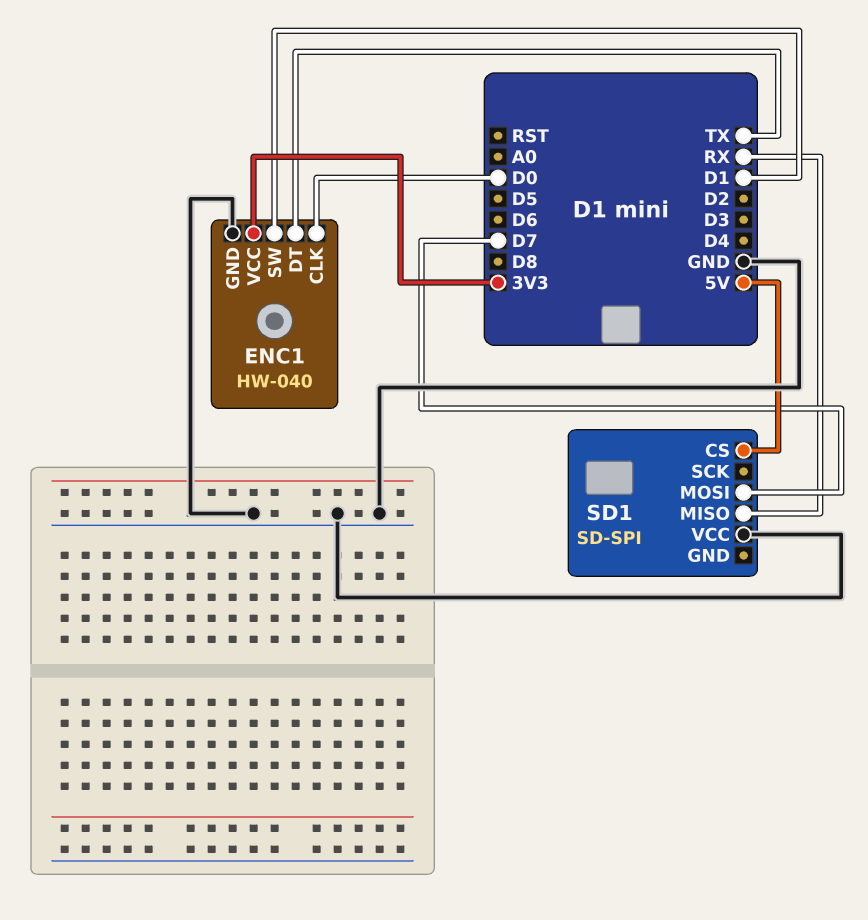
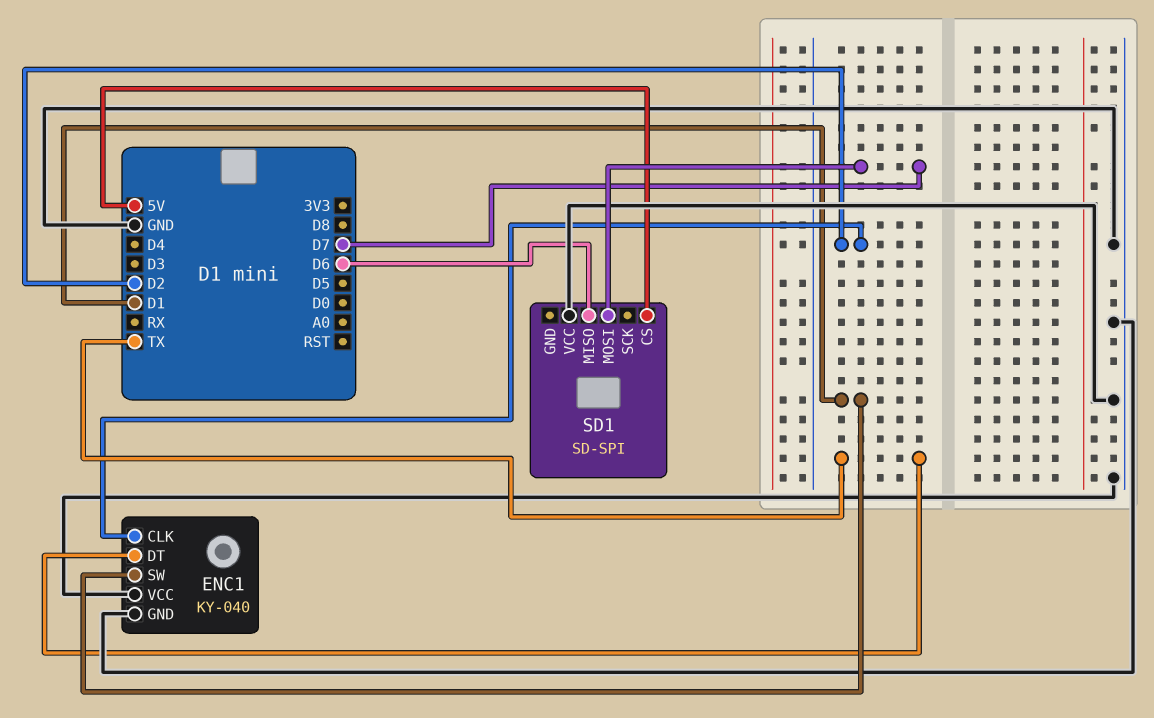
ENC1: HW-040 -> KY-040
ENC1 pin CLK: D0 -> D2
ENC1 pin VCC: 3V3 -> GND
SD1 pin MISO: RX -> D6

